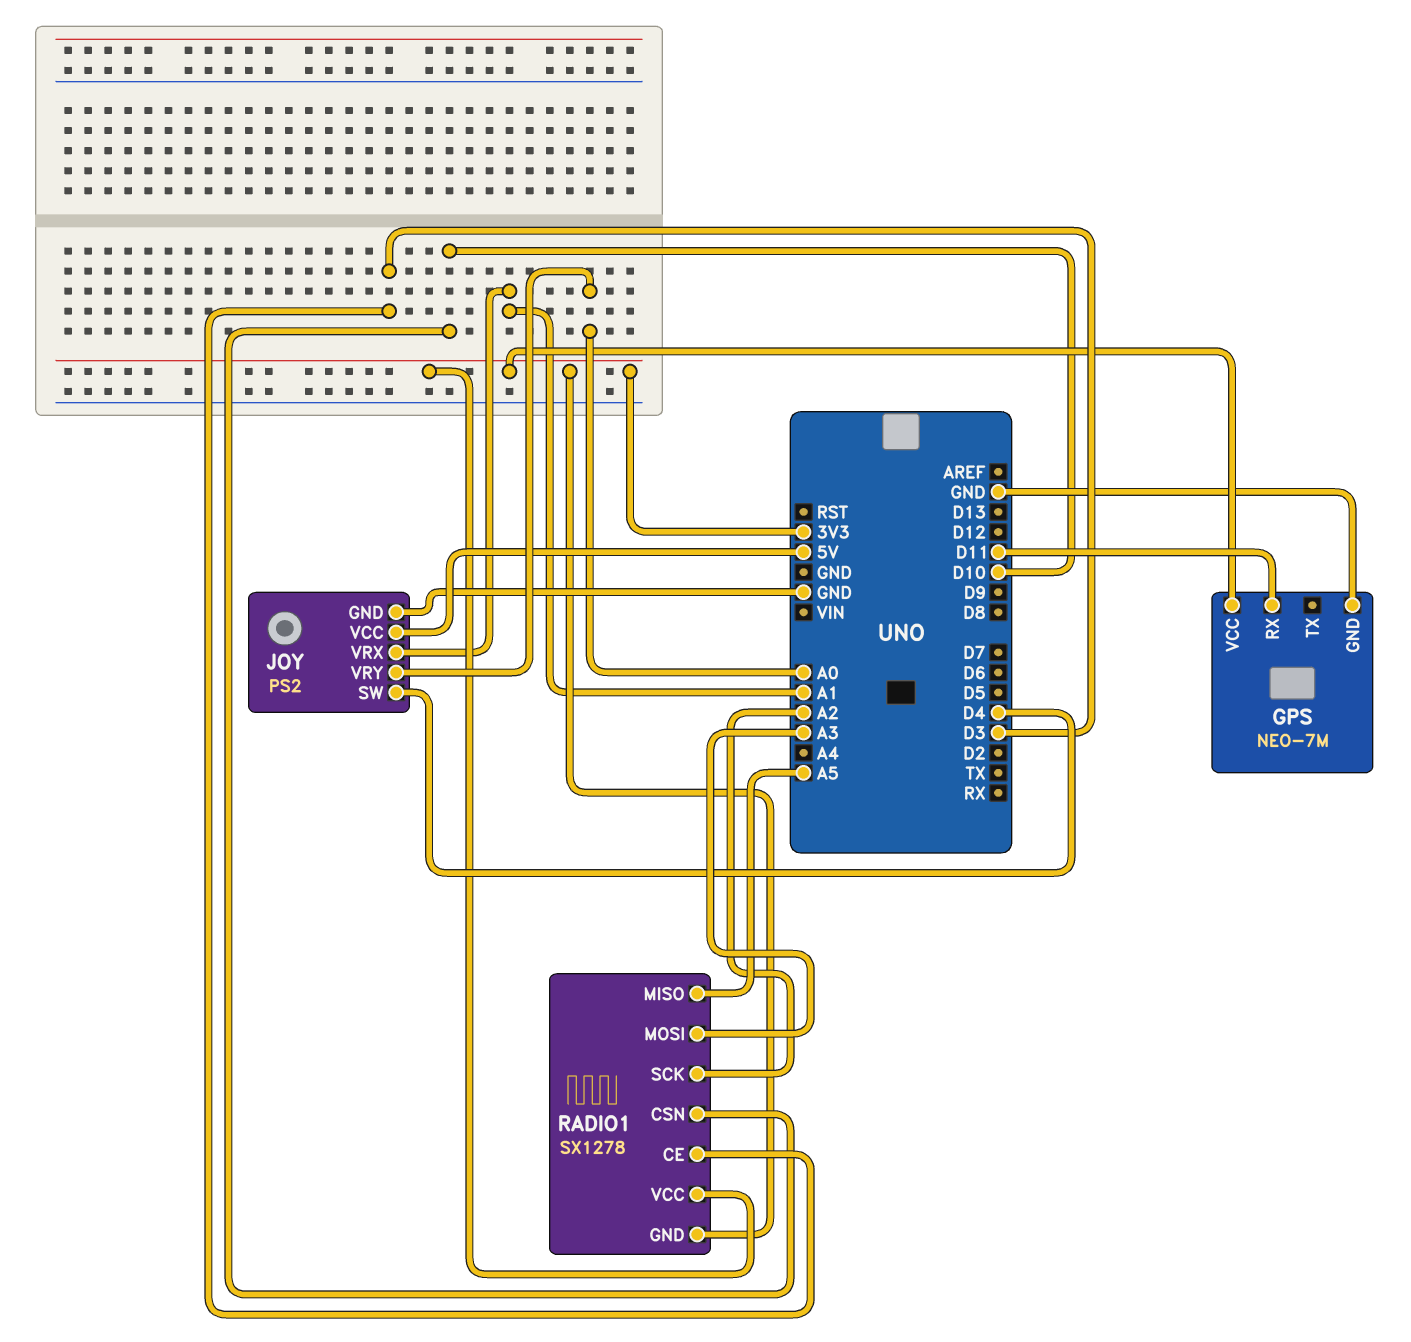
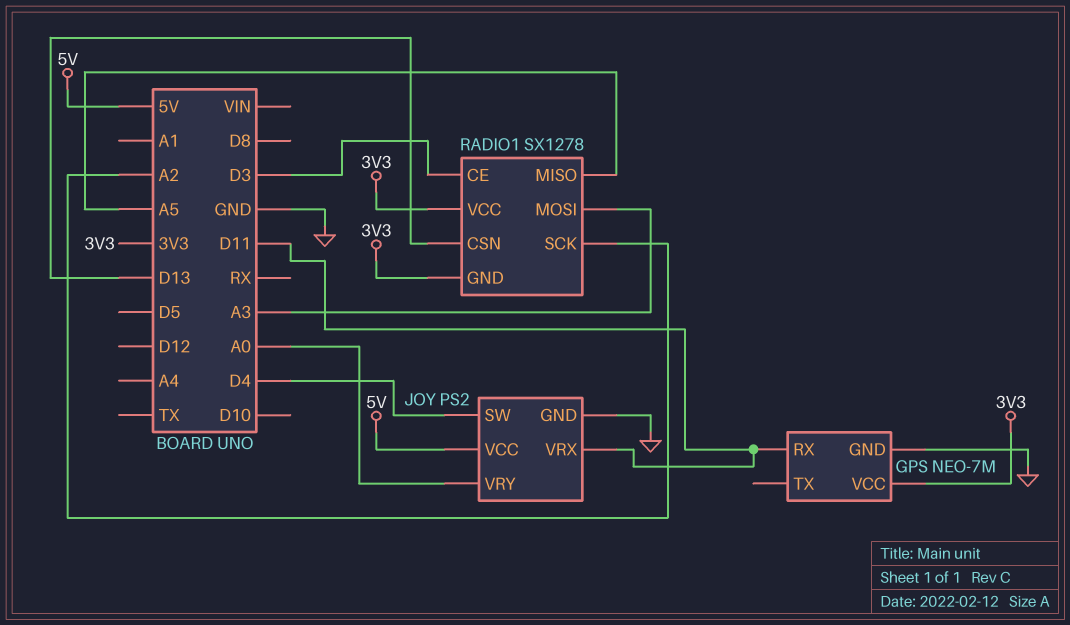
JOY pin VRX: A1 -> D11
RADIO1 pin CSN: D10 -> D13

